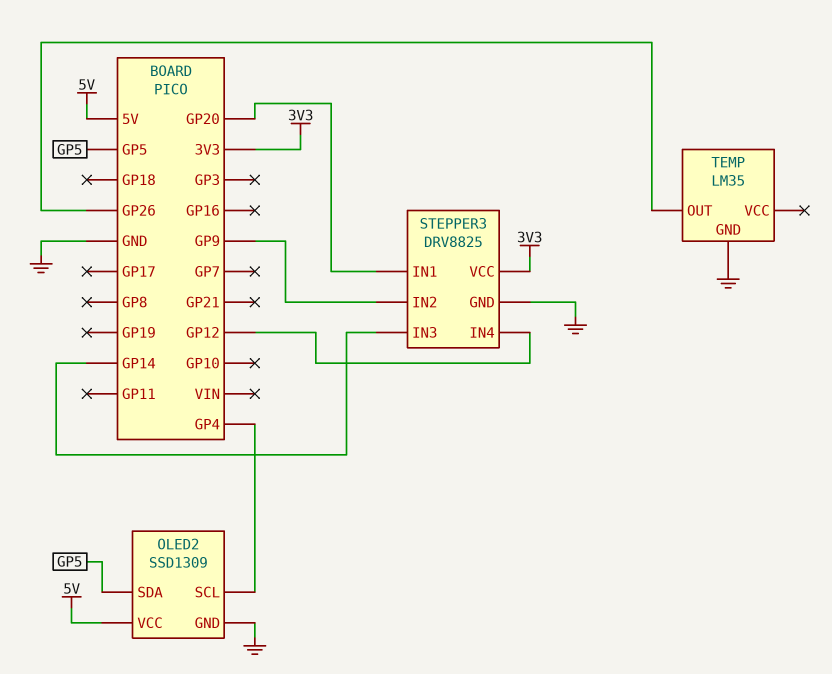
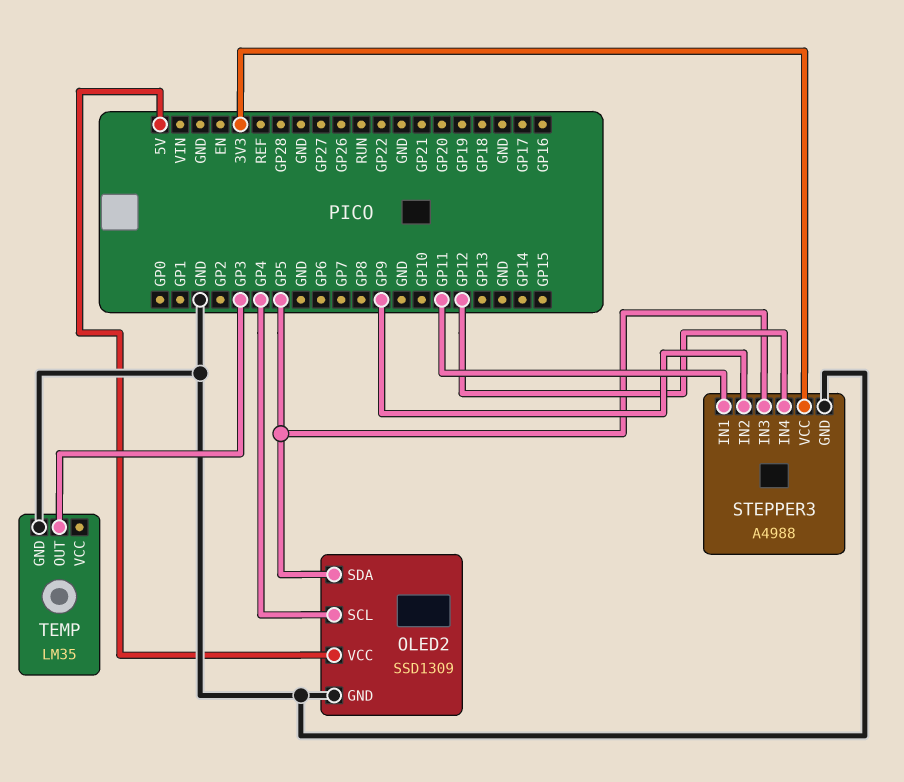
STEPPER3: DRV8825 -> A4988
STEPPER3 pin IN1: GP20 -> GP11
STEPPER3 pin IN3: GP14 -> GP5
TEMP pin OUT: GP26 -> GP3

